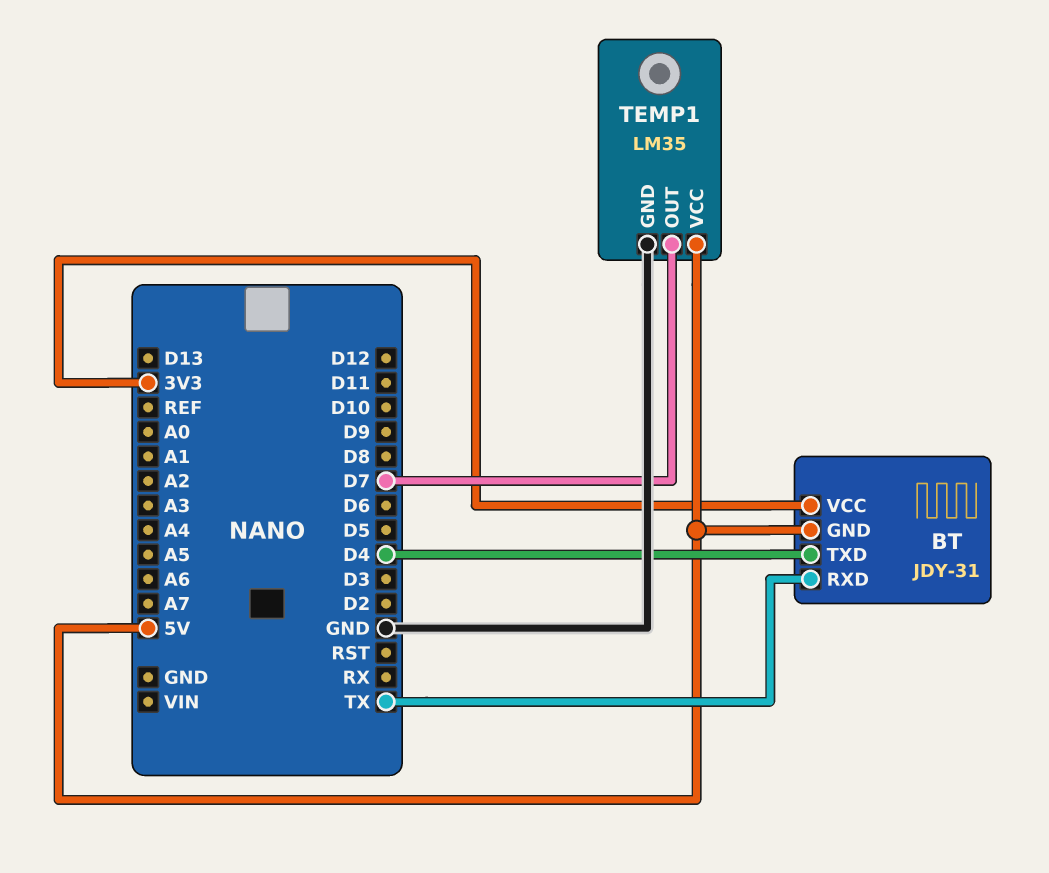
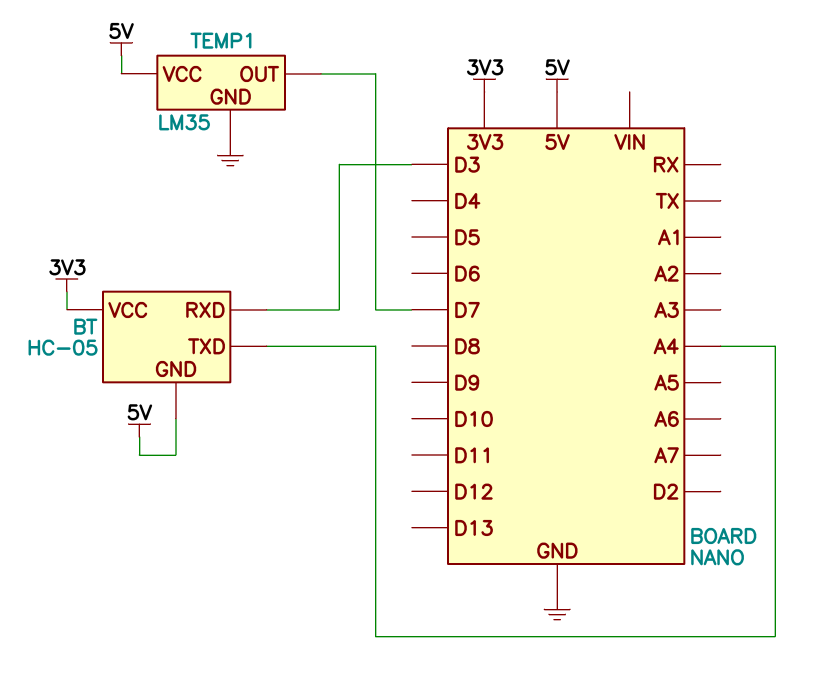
BT: JDY-31 -> HC-05
BT pin RXD: TX -> D3
BT pin TXD: D4 -> A4

